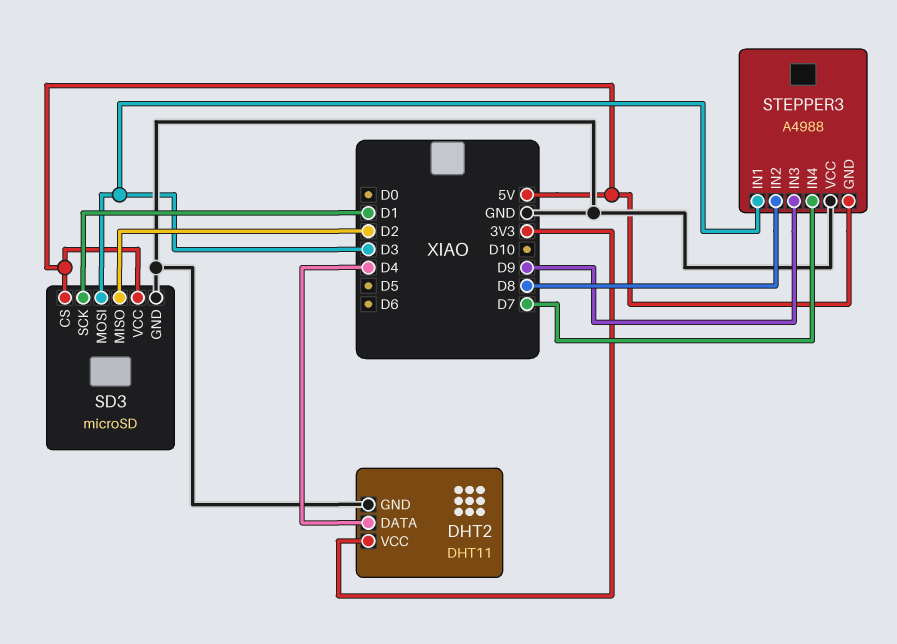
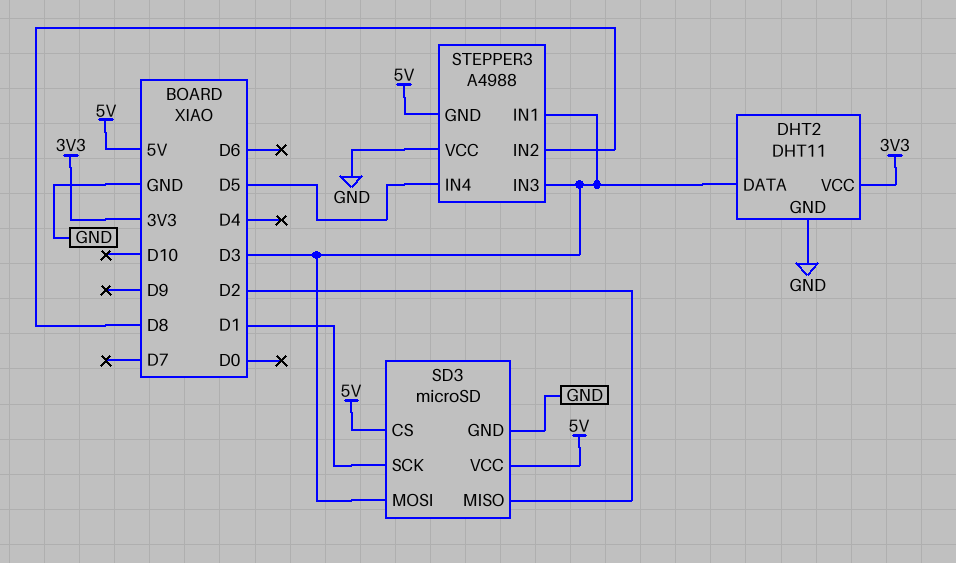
DHT2 pin DATA: D4 -> D3
STEPPER3 pin IN3: D9 -> D3
STEPPER3 pin IN4: D7 -> D5

